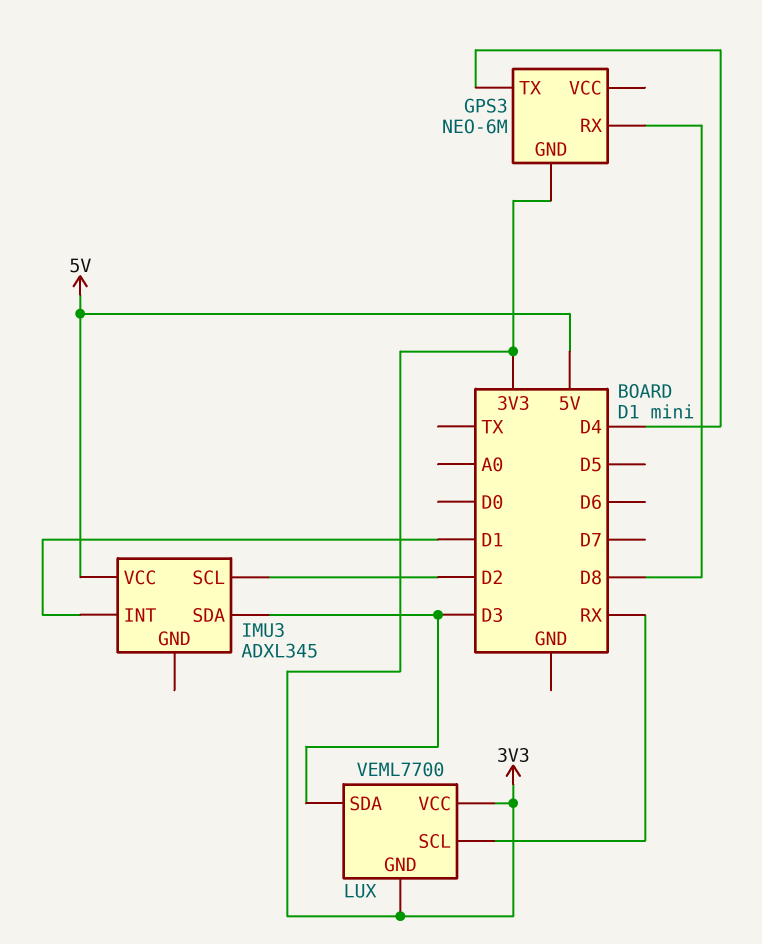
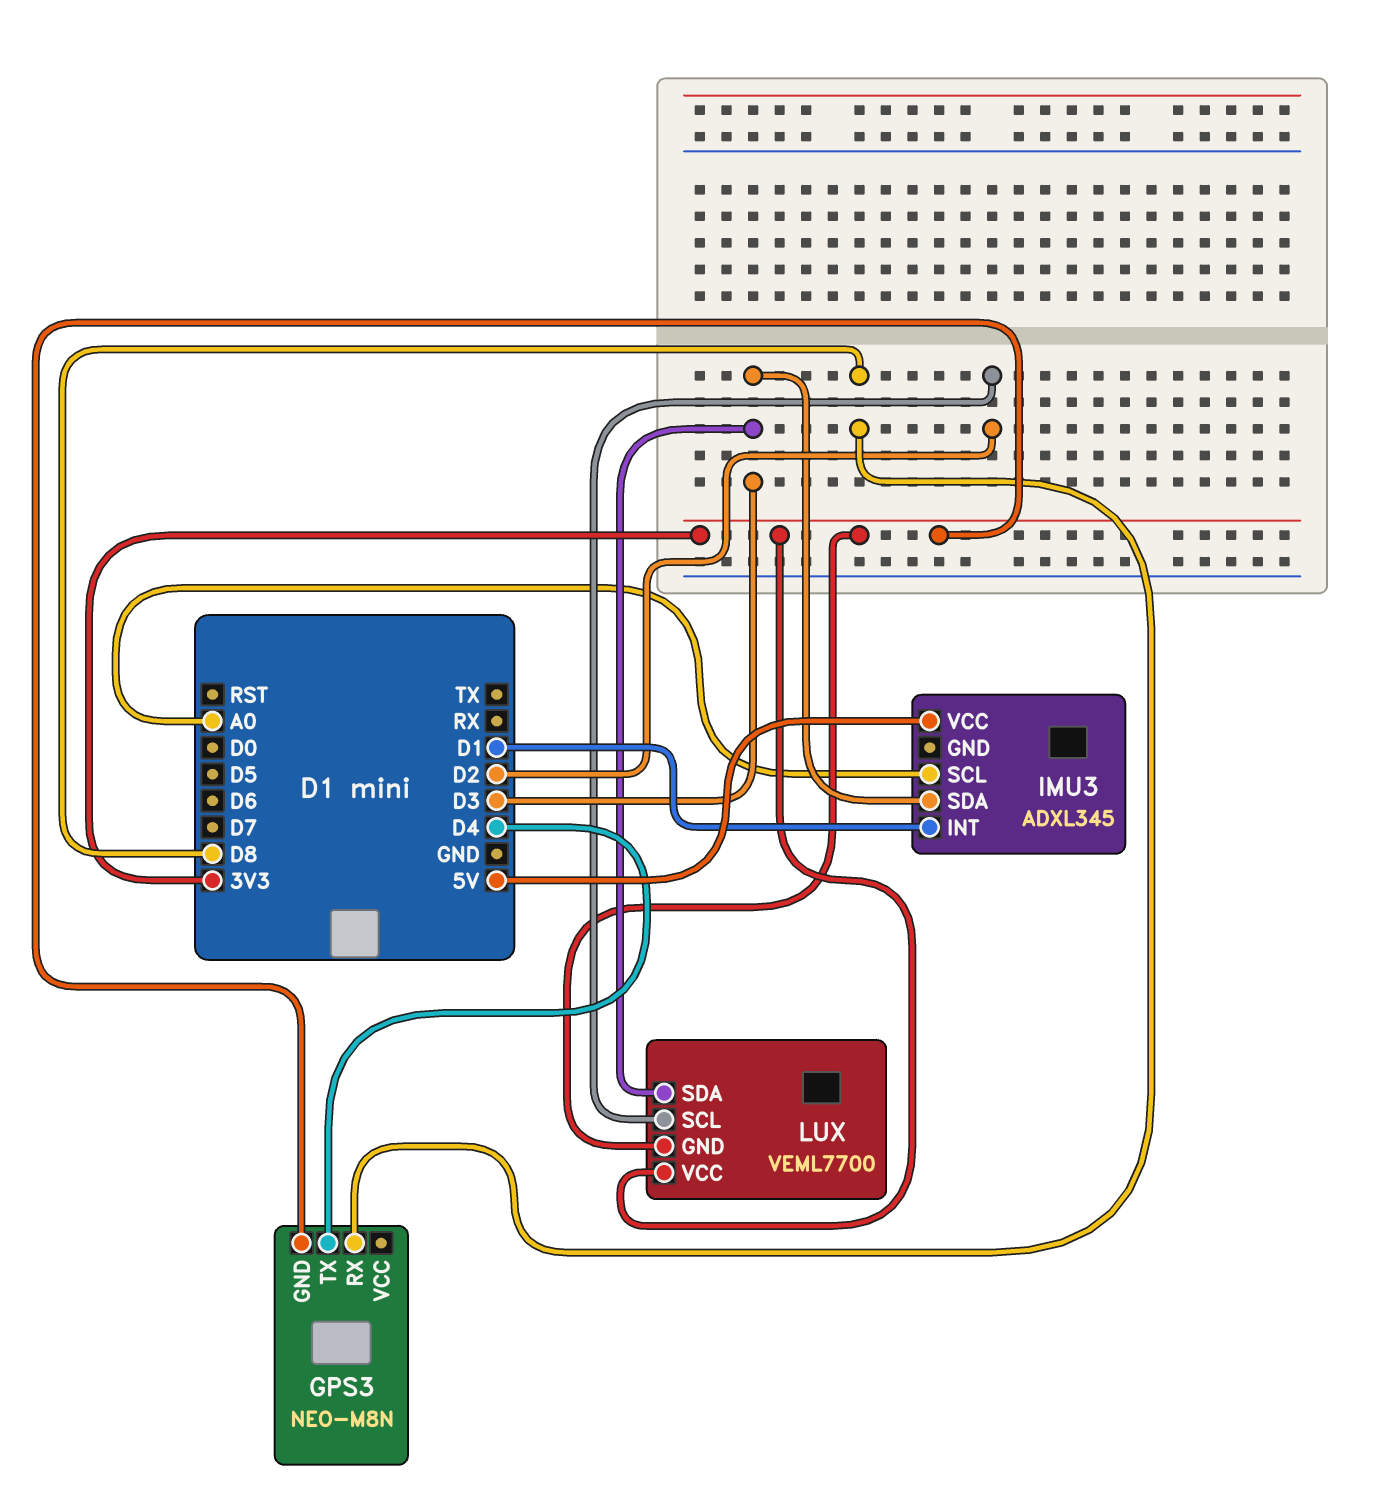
GPS3: NEO-6M -> NEO-M8N
IMU3 pin SCL: D2 -> A0
LUX pin SCL: RX -> D2

